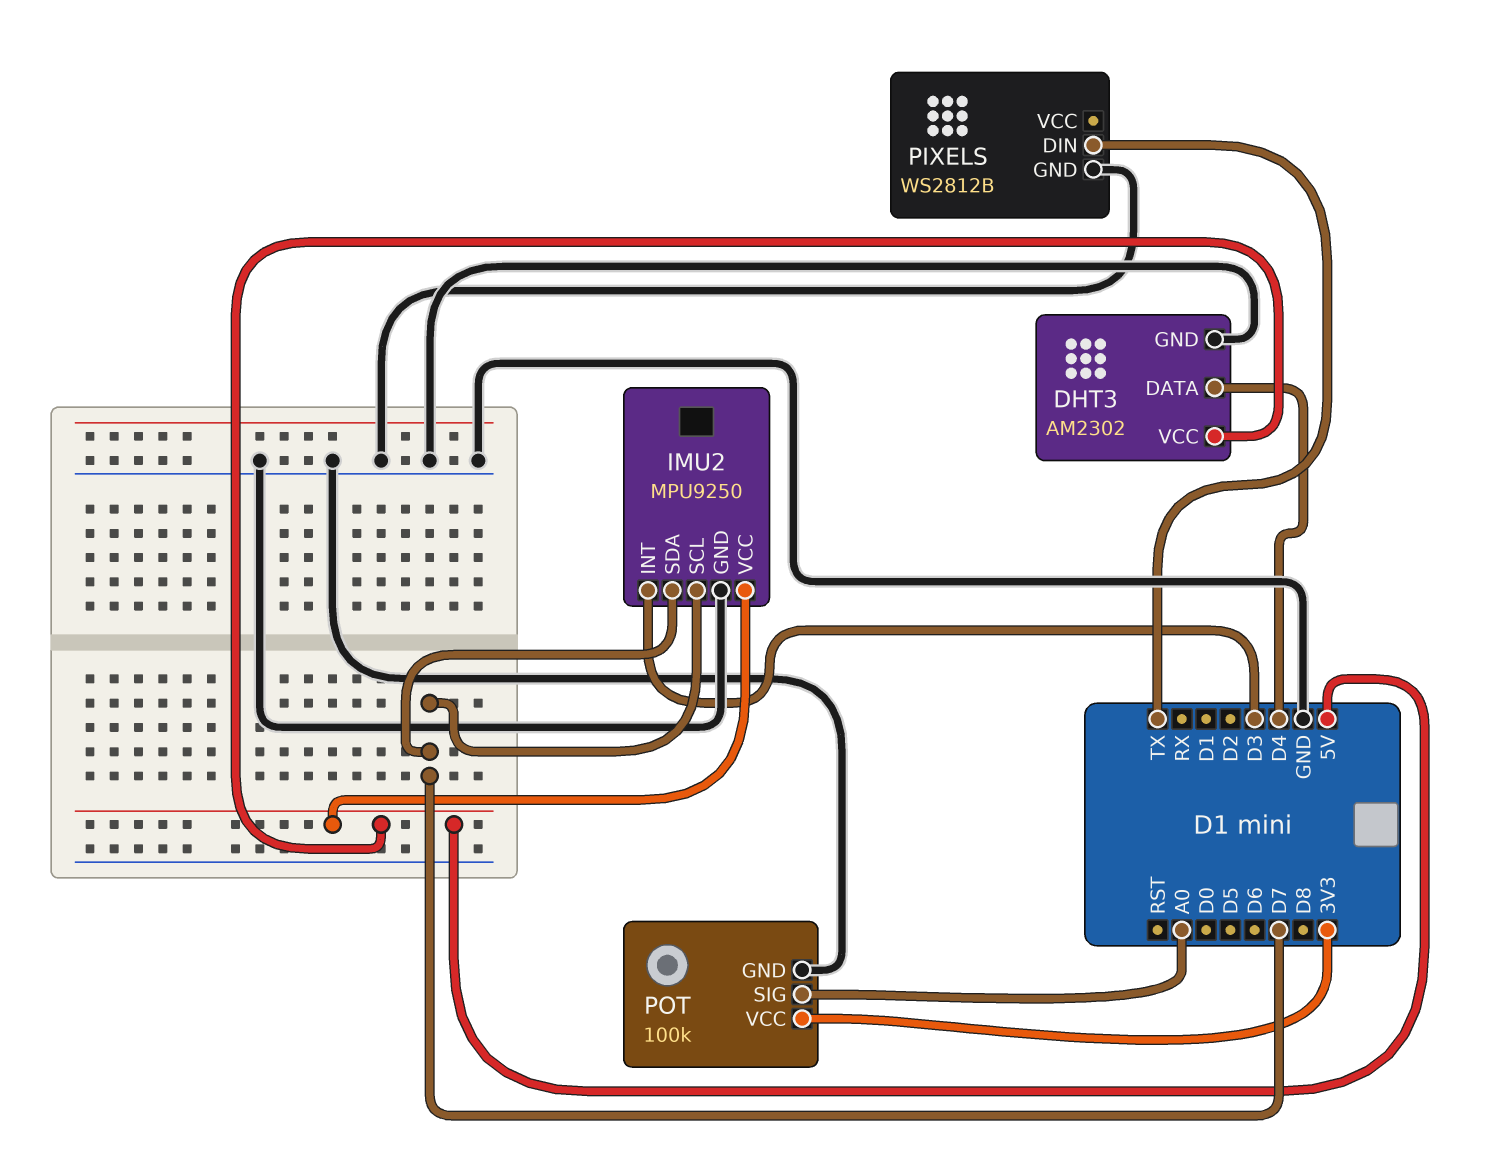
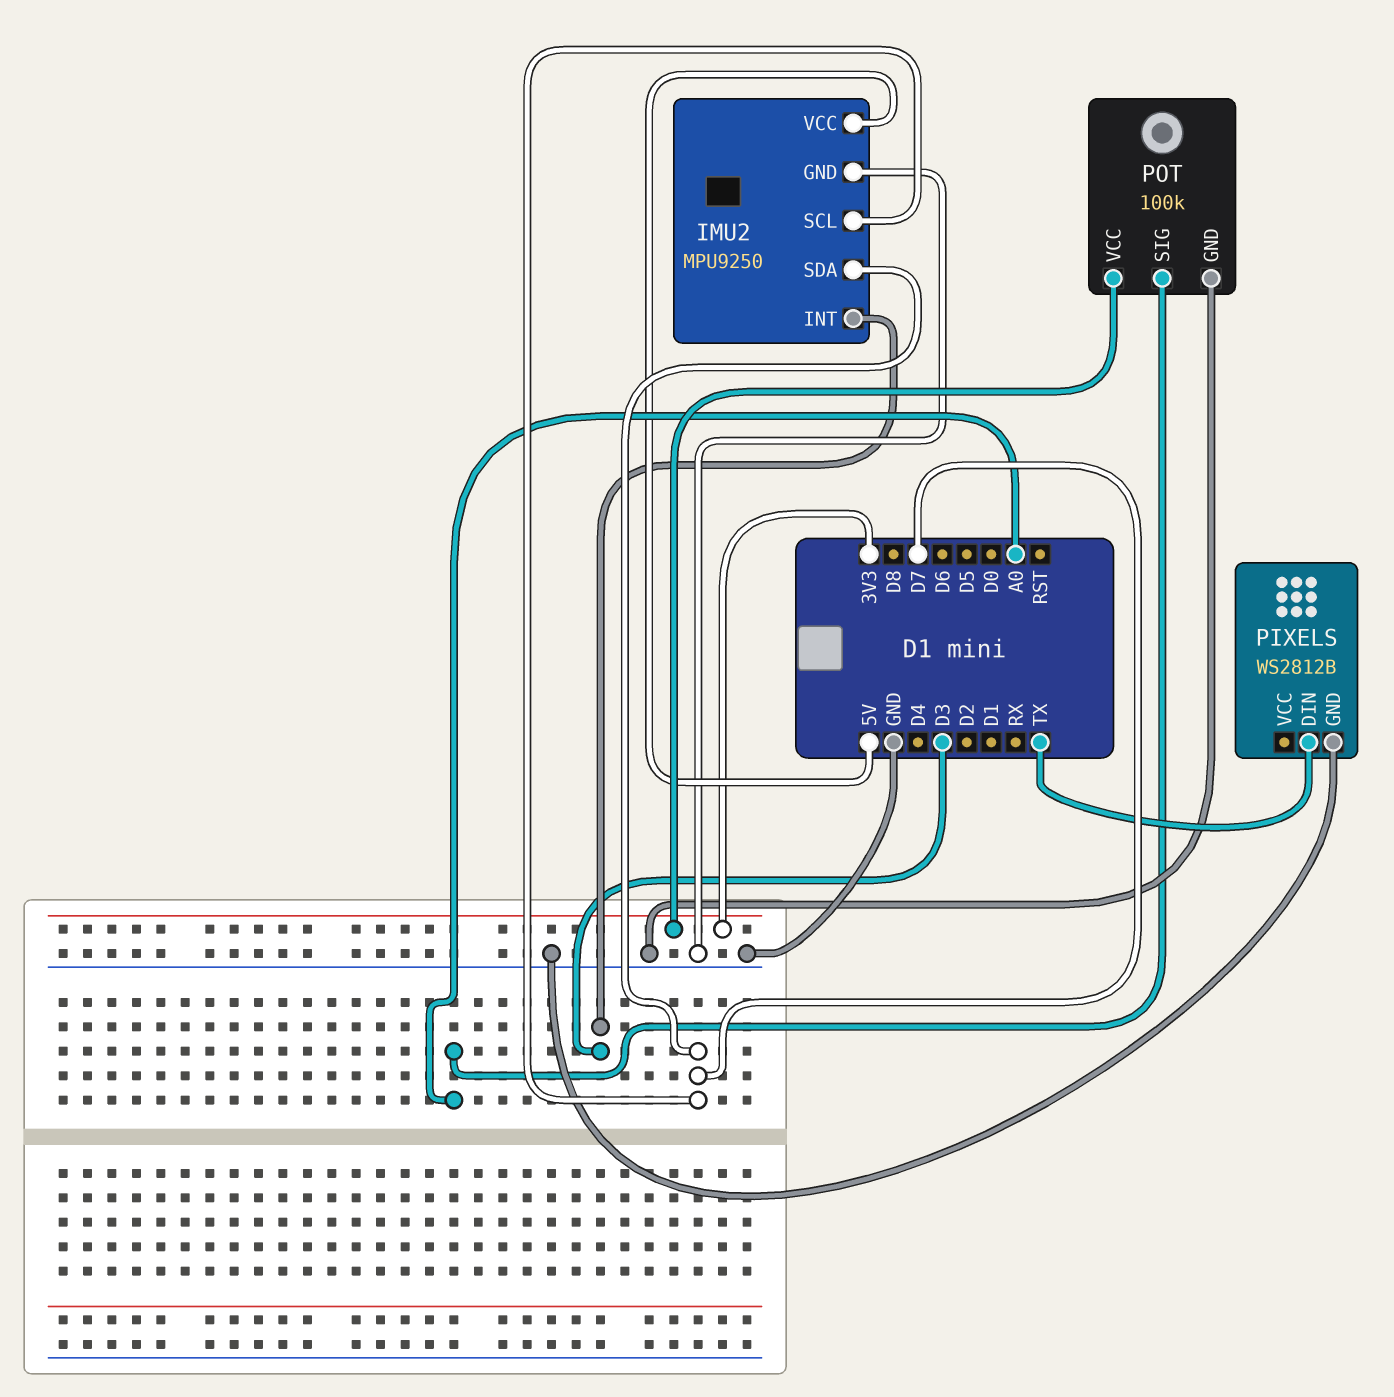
DHT3: AM2302 -> none
DHT3 pin DATA: D4 -> none
DHT3 pin GND: GND -> none
DHT3 pin VCC: 5V -> none

